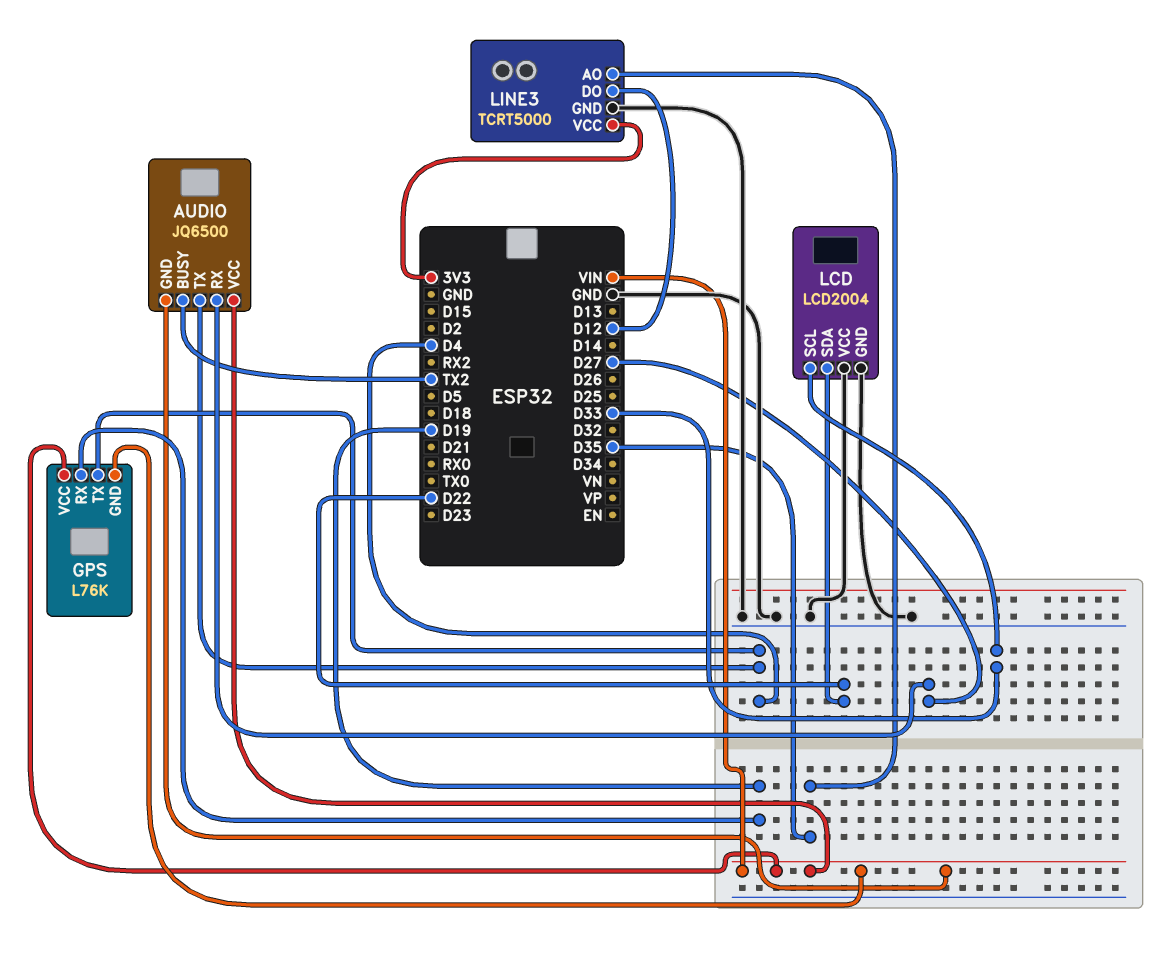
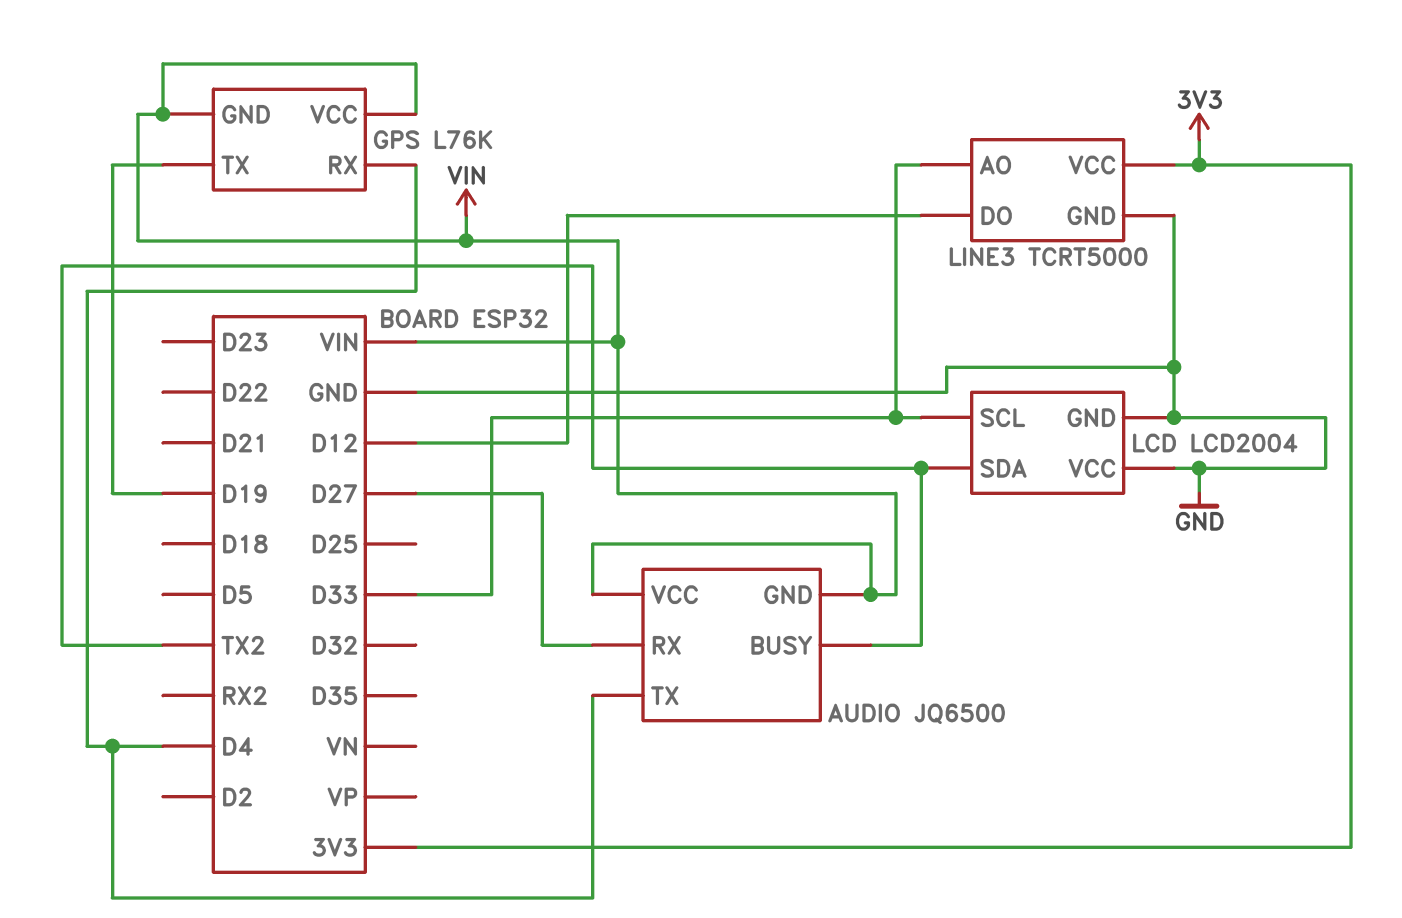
GPS pin RX: D19 -> D4
GPS pin TX: D4 -> D19
LCD pin SDA: D22 -> TX2
LINE3 pin AO: D35 -> D33

